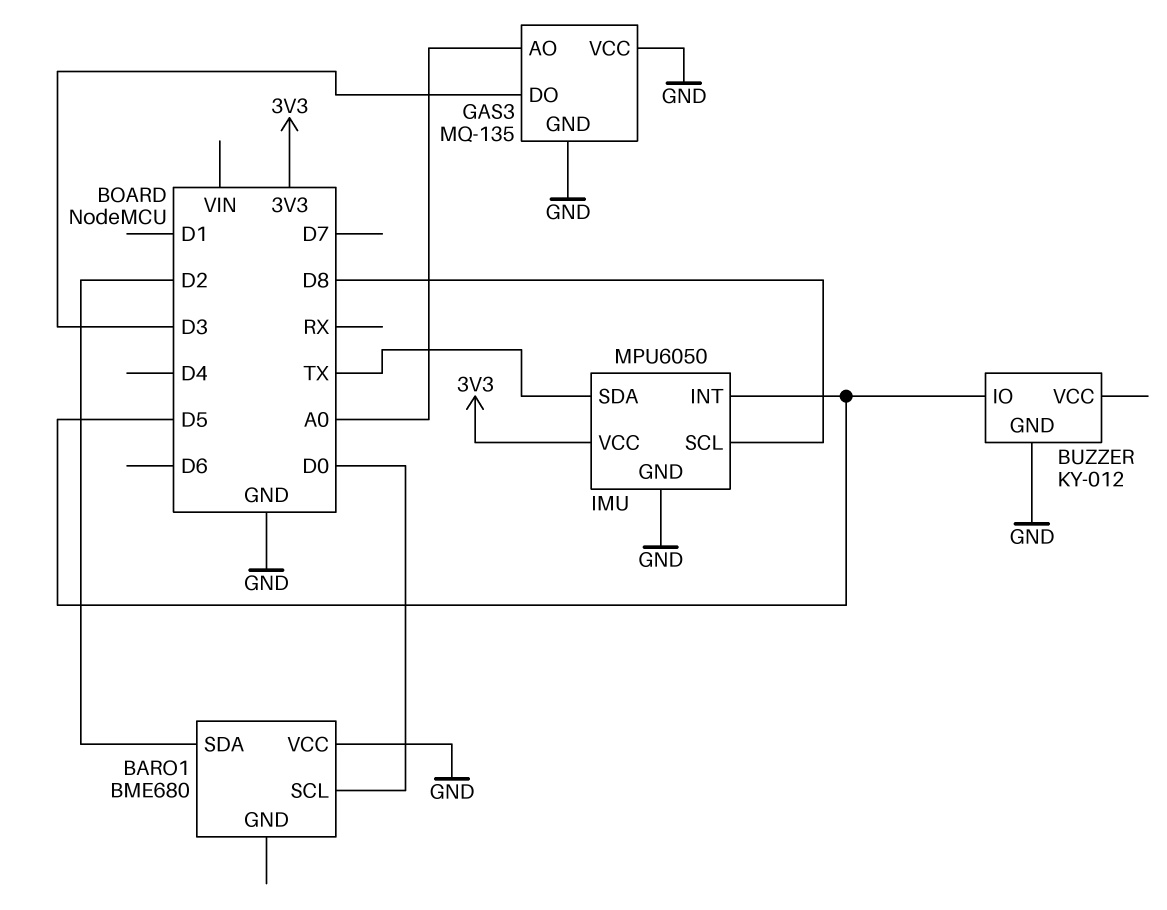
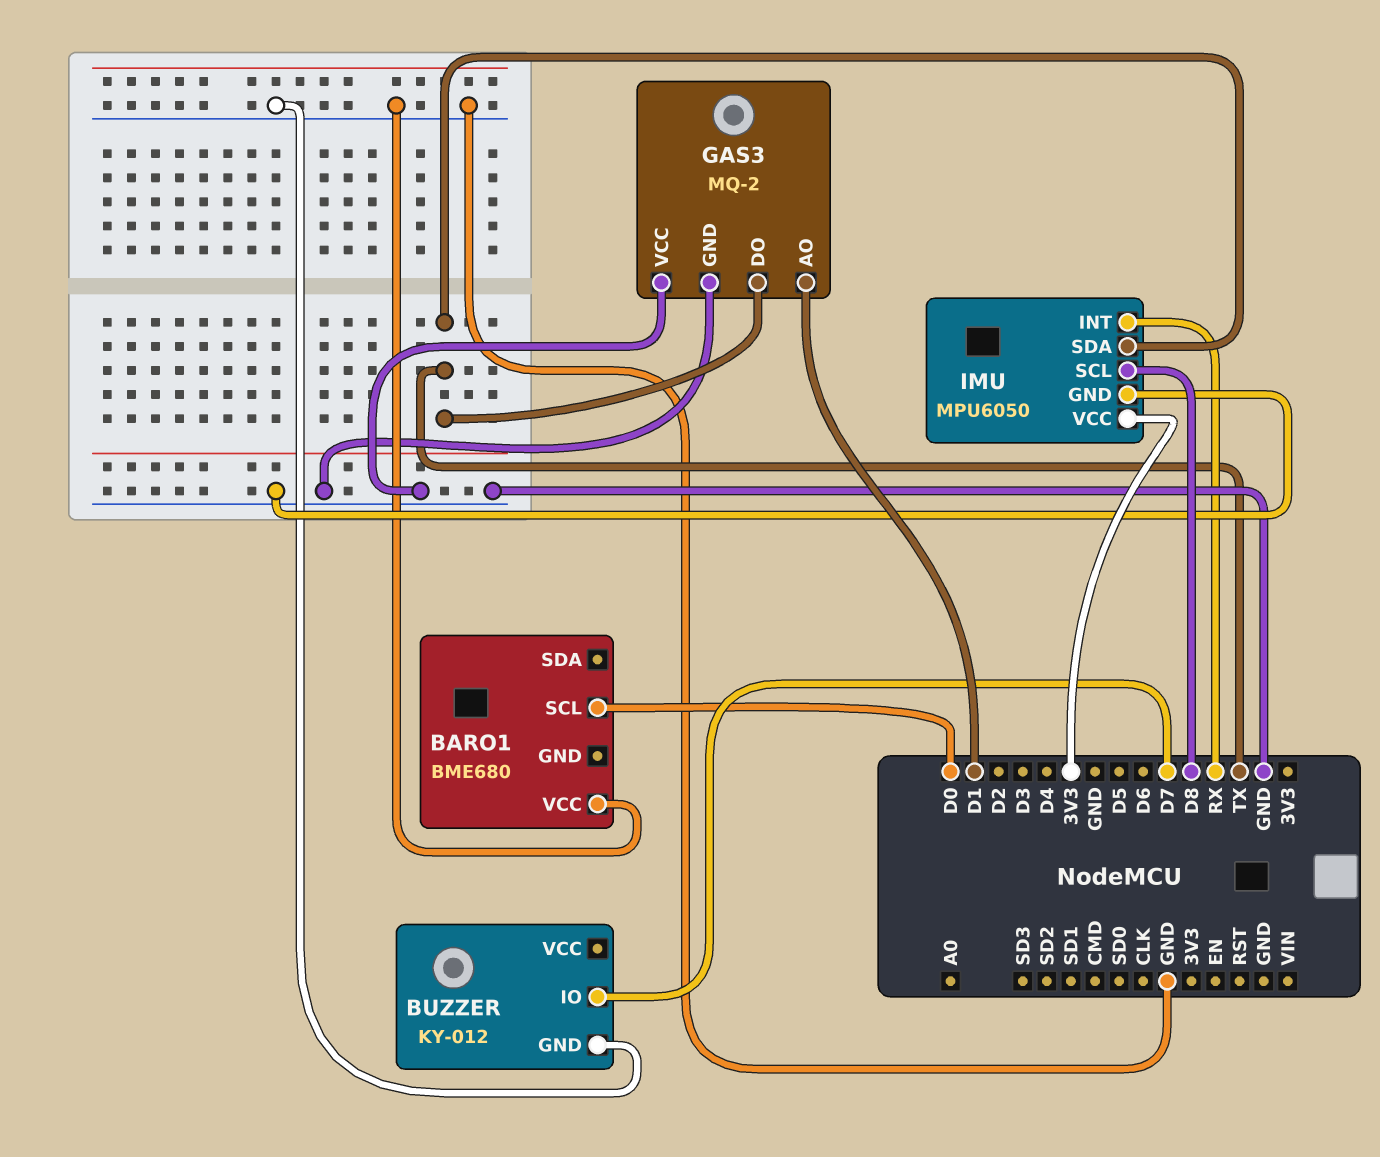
BARO1 pin SDA: D2 -> none
BUZZER pin IO: D5 -> D7
GAS3: MQ-135 -> MQ-2
GAS3 pin AO: A0 -> D1
GAS3 pin DO: D3 -> TX
IMU pin INT: D5 -> RX

